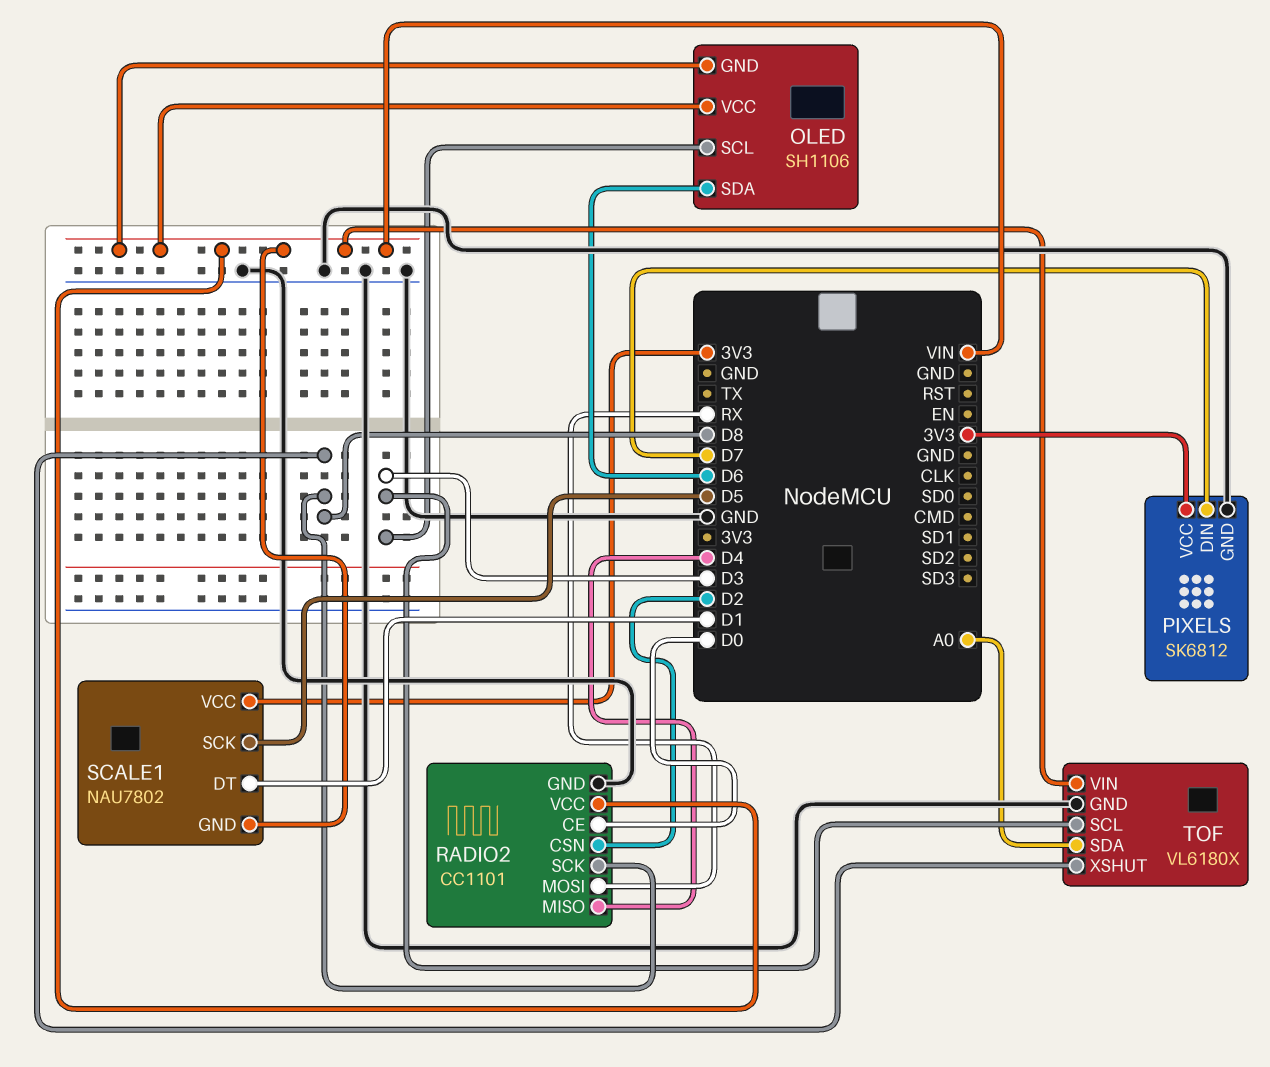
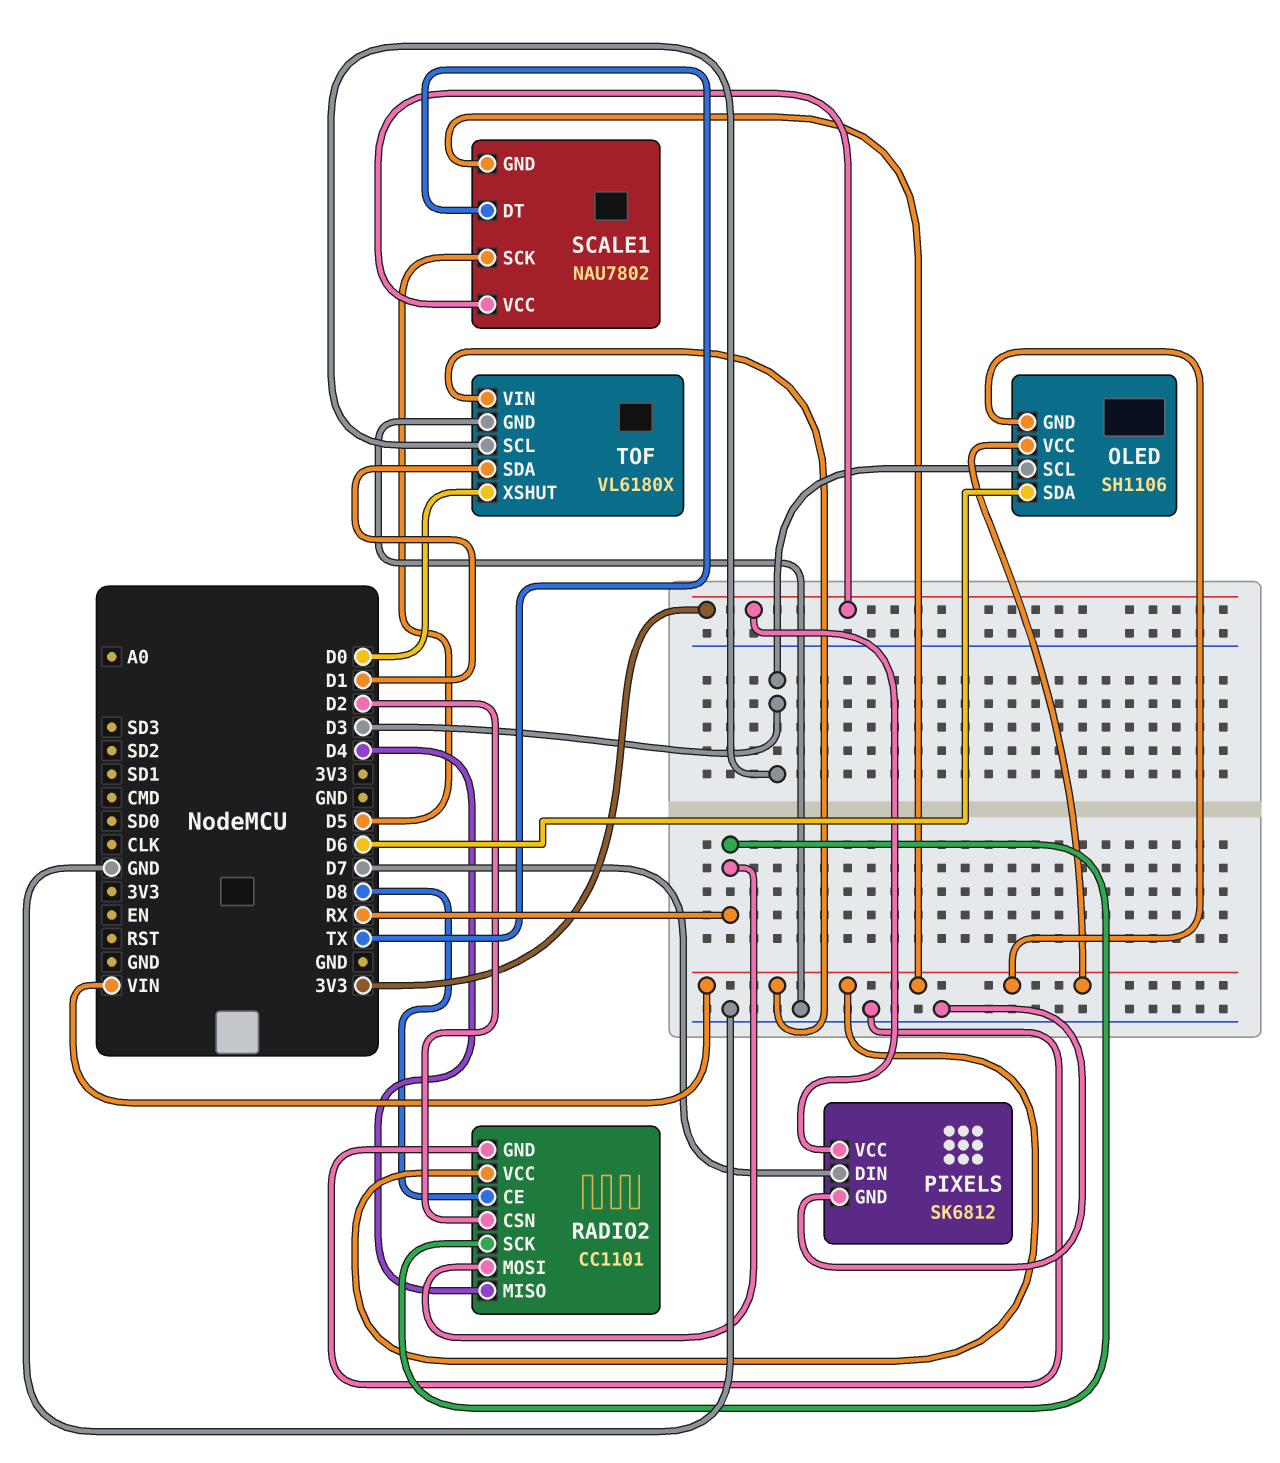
RADIO2 pin CE: D0 -> D8
RADIO2 pin SCK: D8 -> RX
SCALE1 pin DT: D1 -> TX
TOF pin SDA: A0 -> D1
TOF pin XSHUT: D8 -> D0

